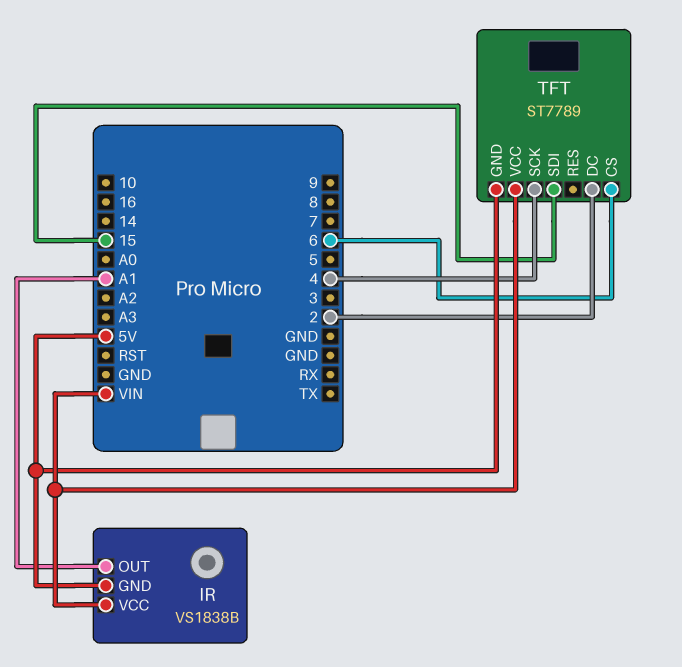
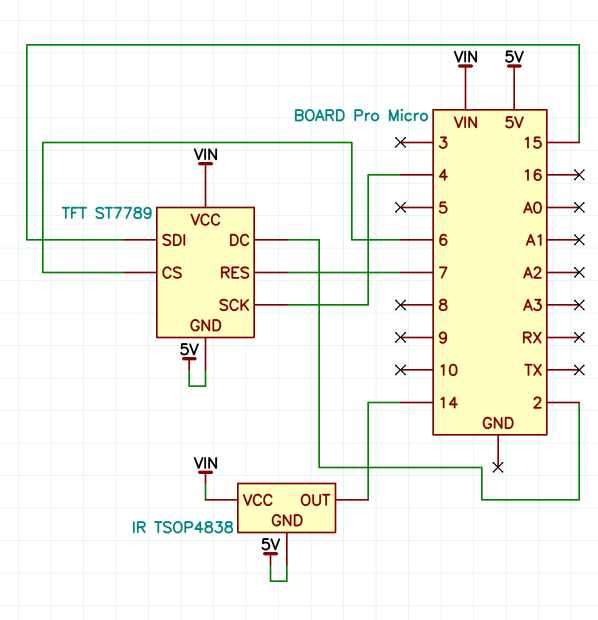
IR: VS1838B -> TSOP4838
IR pin OUT: A1 -> 14
TFT pin RES: none -> 7

